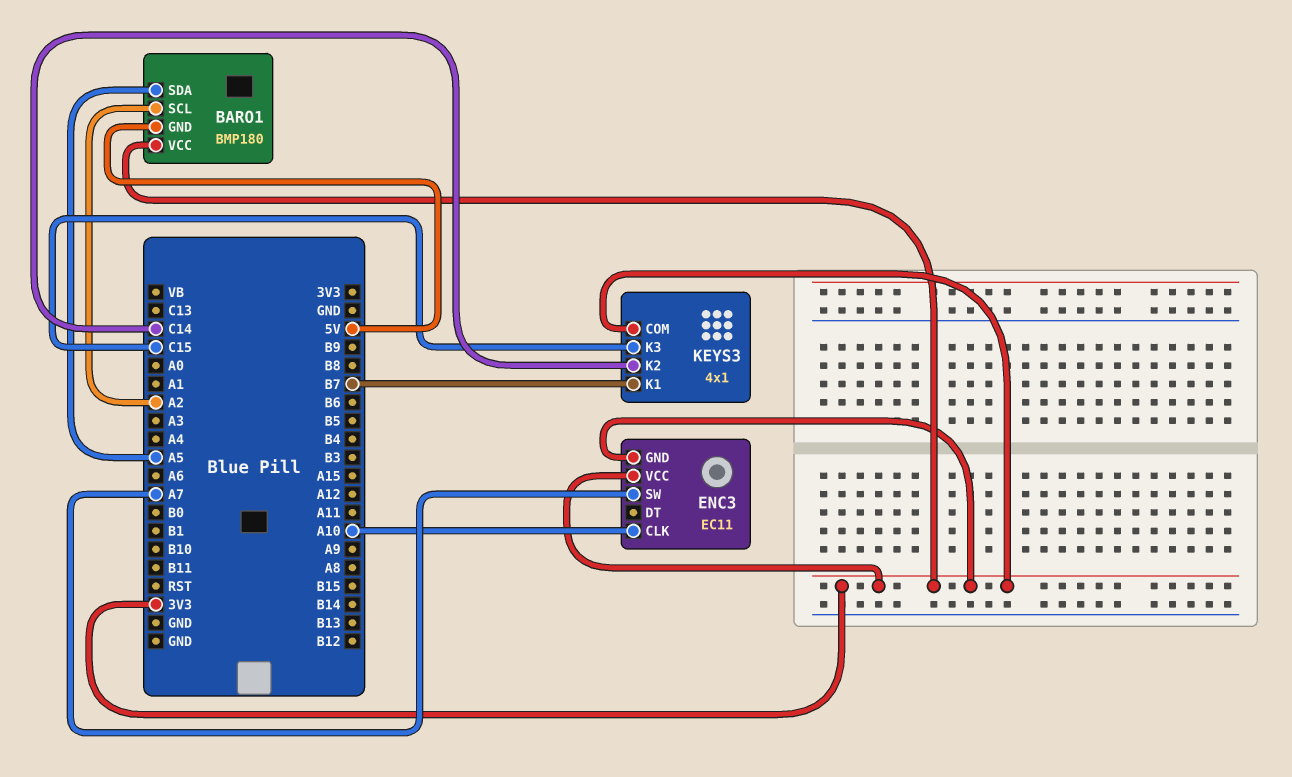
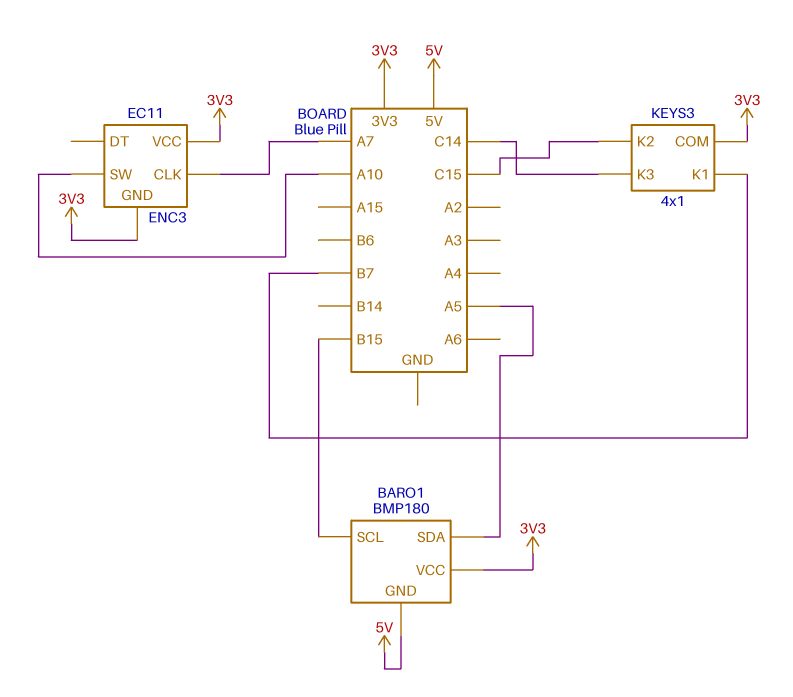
BARO1 pin SCL: A2 -> B15
ENC3 pin CLK: A10 -> A7
ENC3 pin SW: A7 -> A10
KEYS3 pin K2: C14 -> C15
KEYS3 pin K3: C15 -> C14

